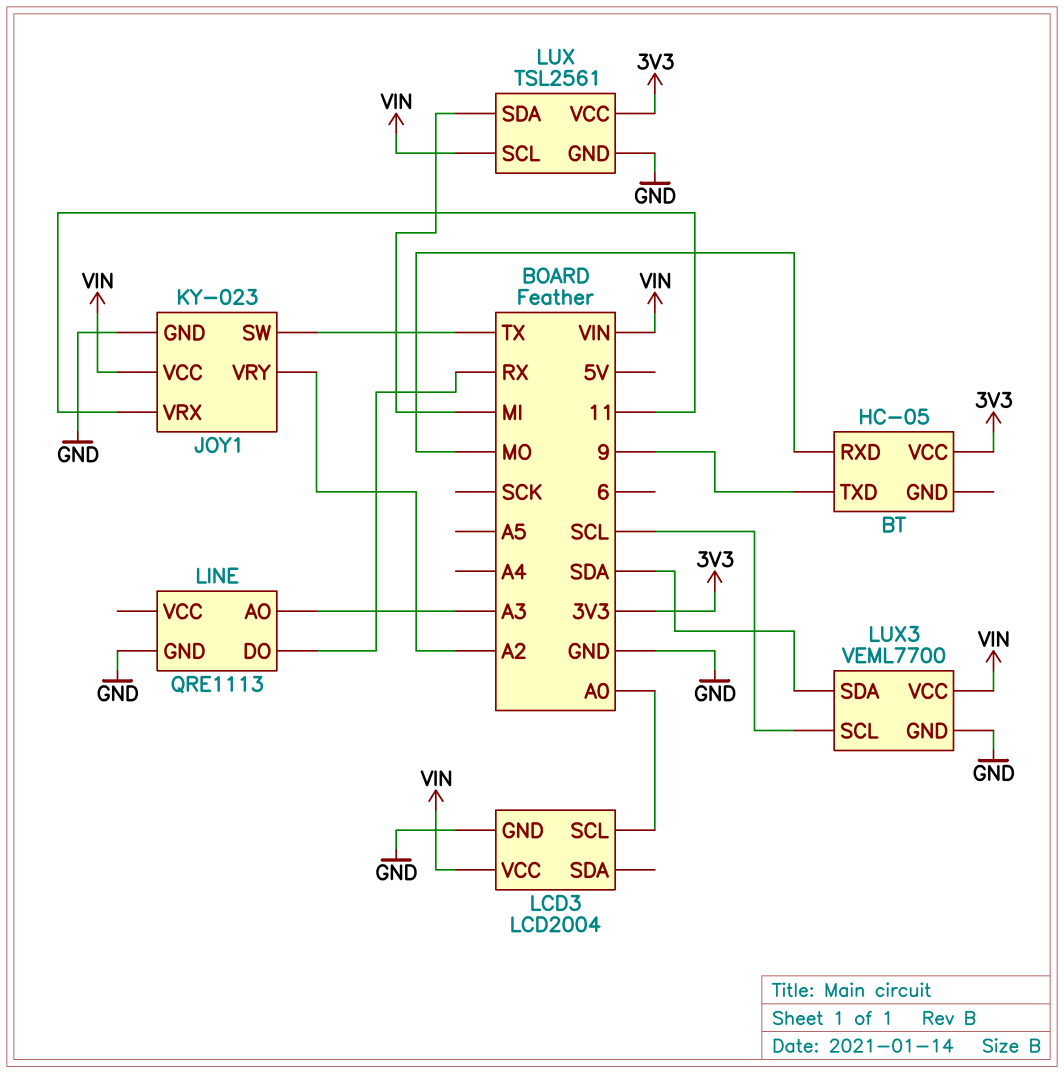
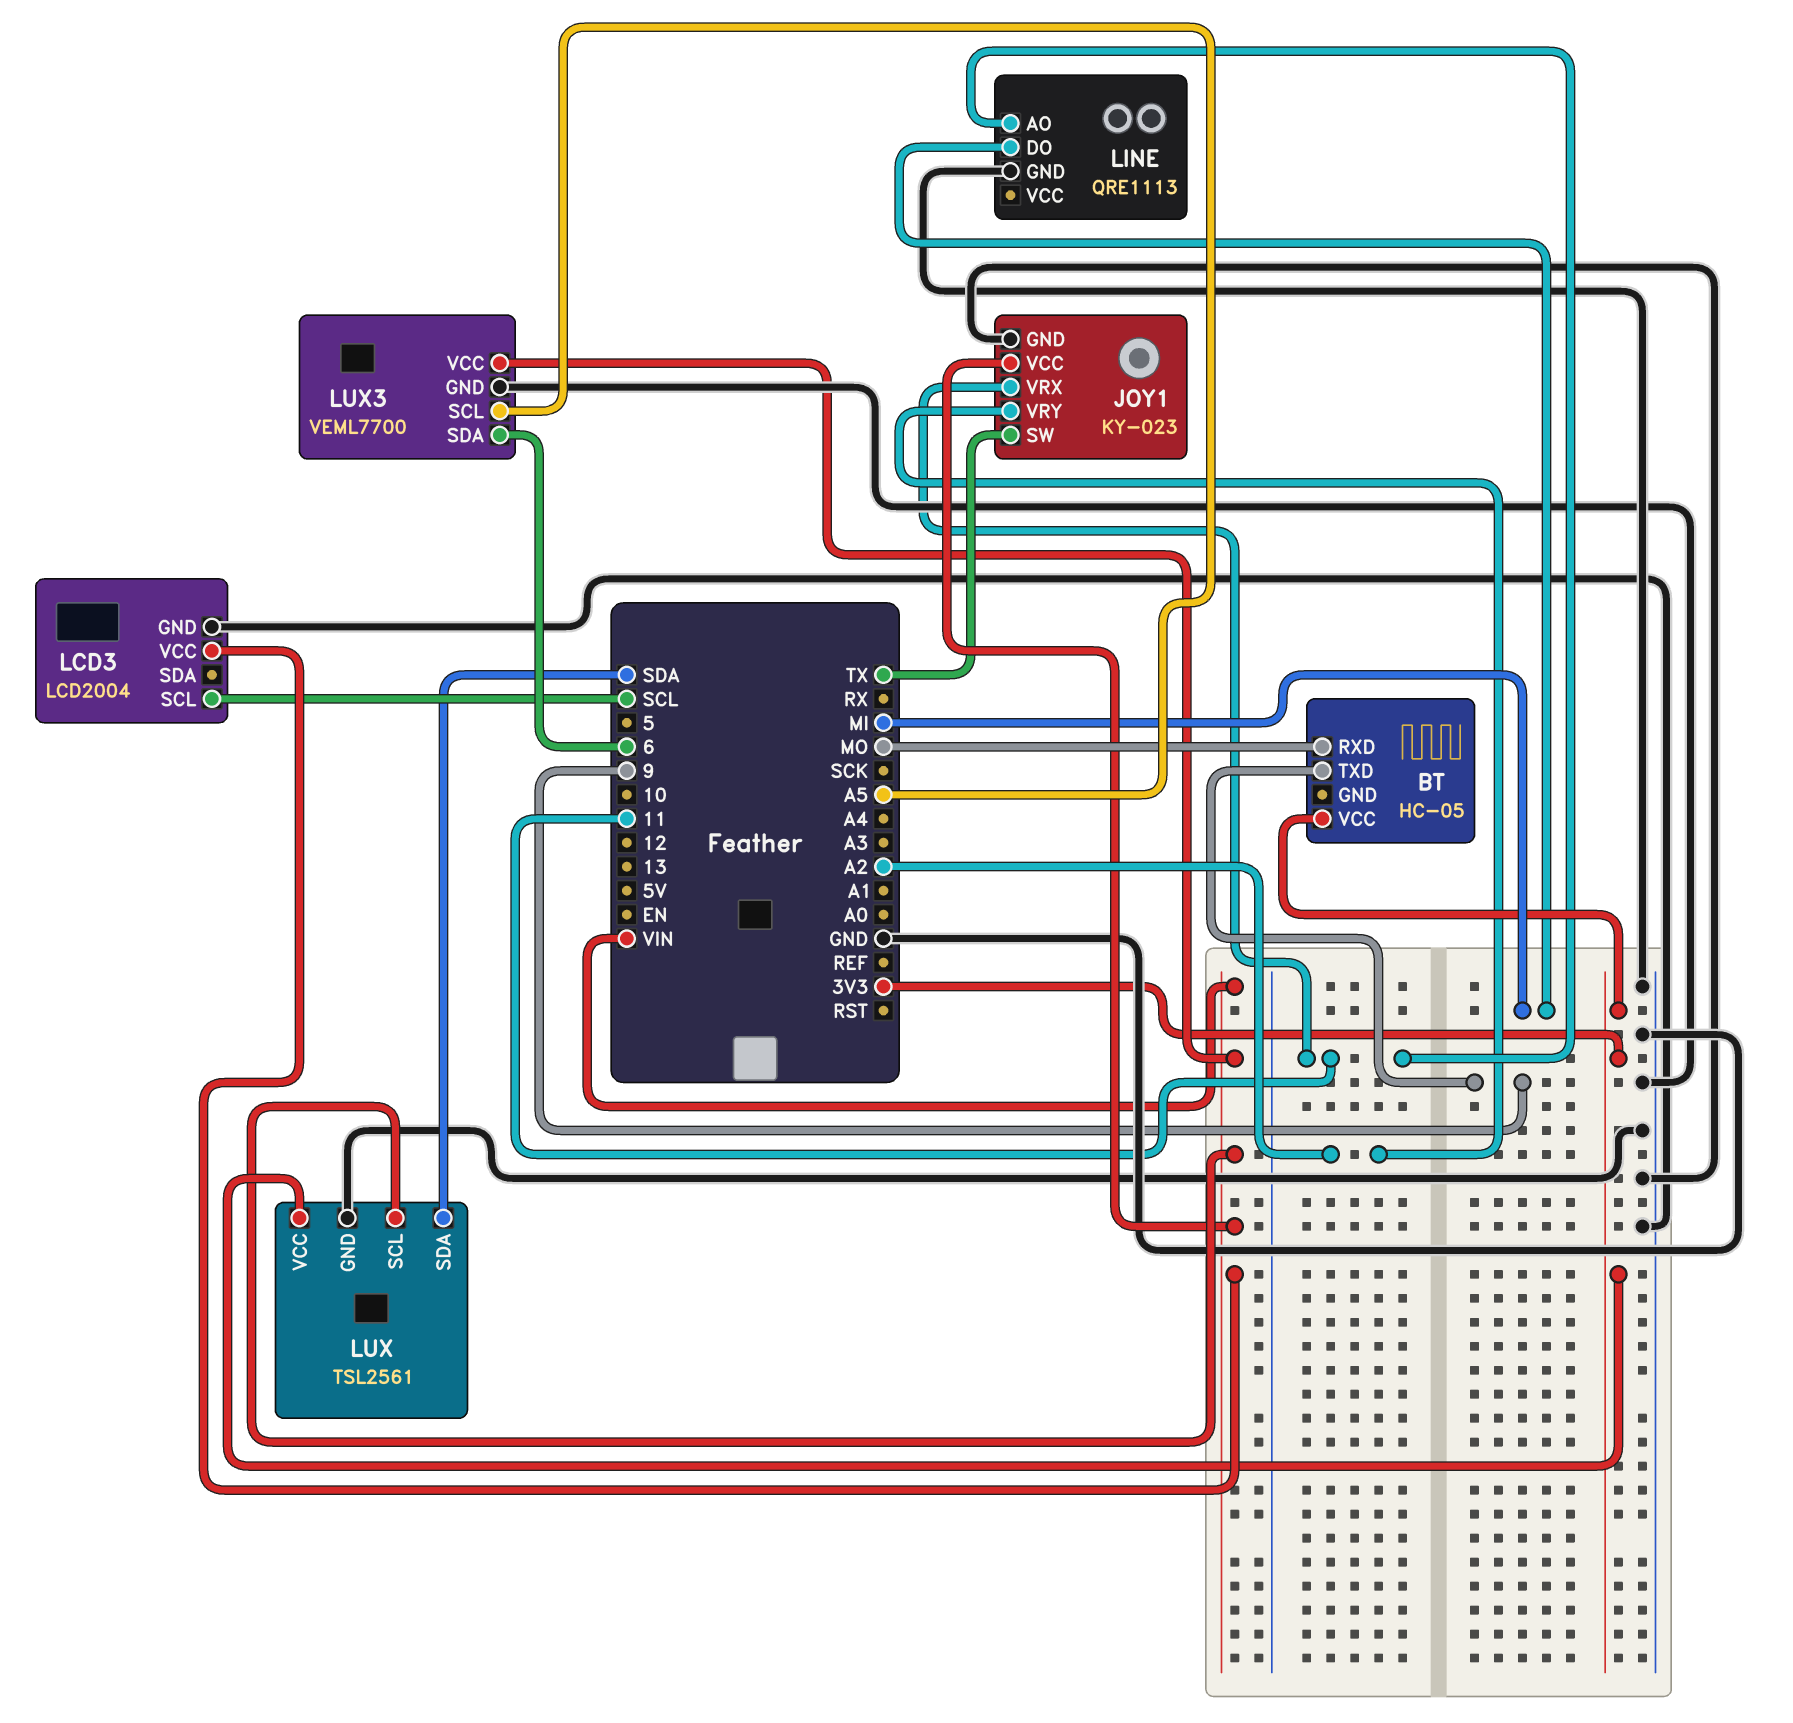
LCD3 pin SCL: A0 -> SCL
LINE pin AO: A3 -> 11
LINE pin DO: RX -> MI
LUX pin SDA: MI -> SDA
LUX3 pin SCL: SCL -> A5
LUX3 pin SDA: SDA -> 6

